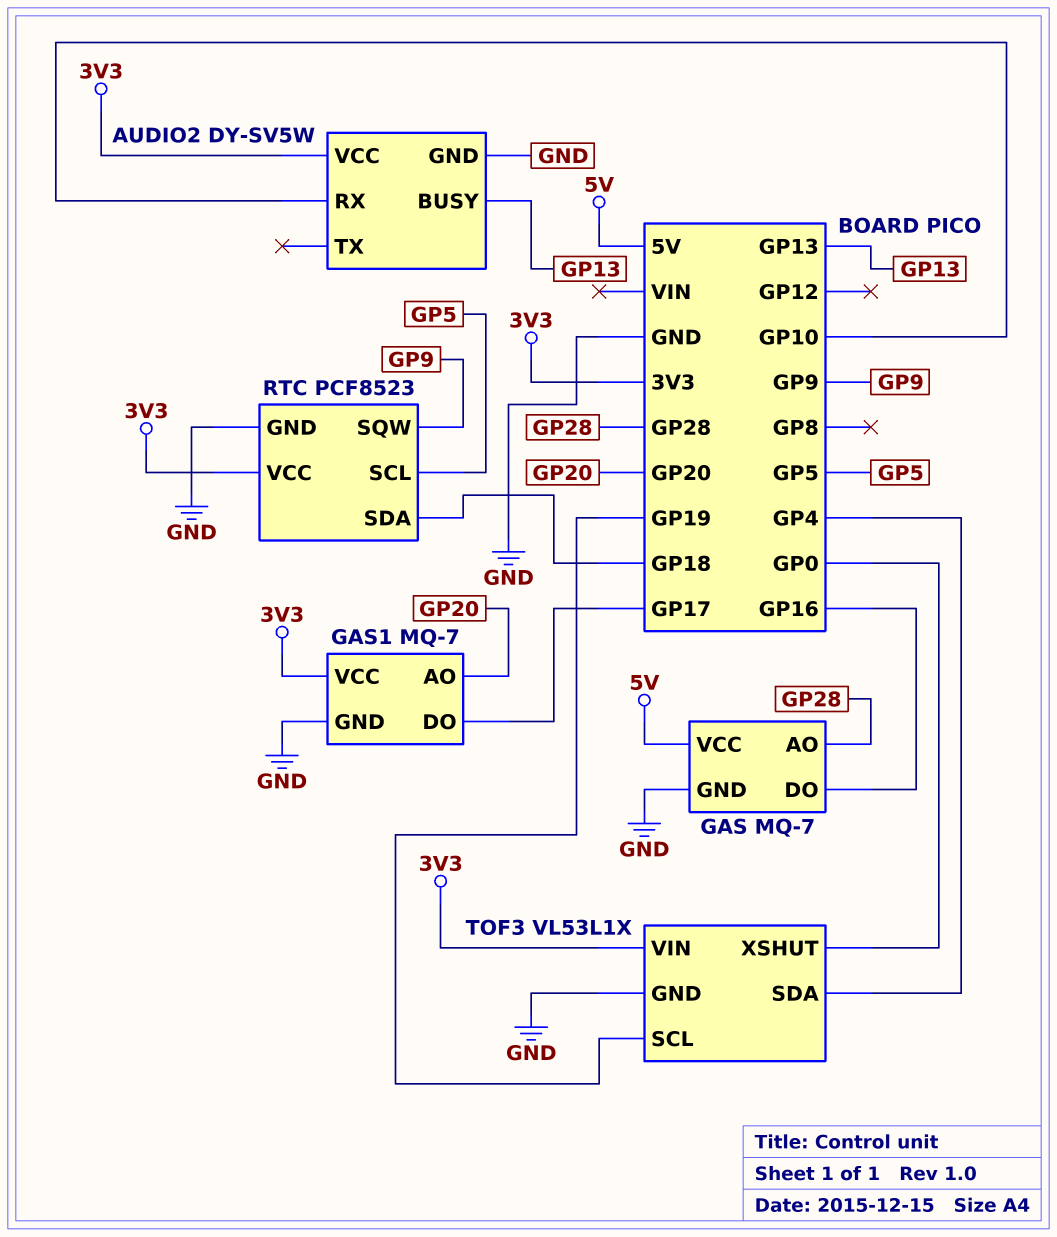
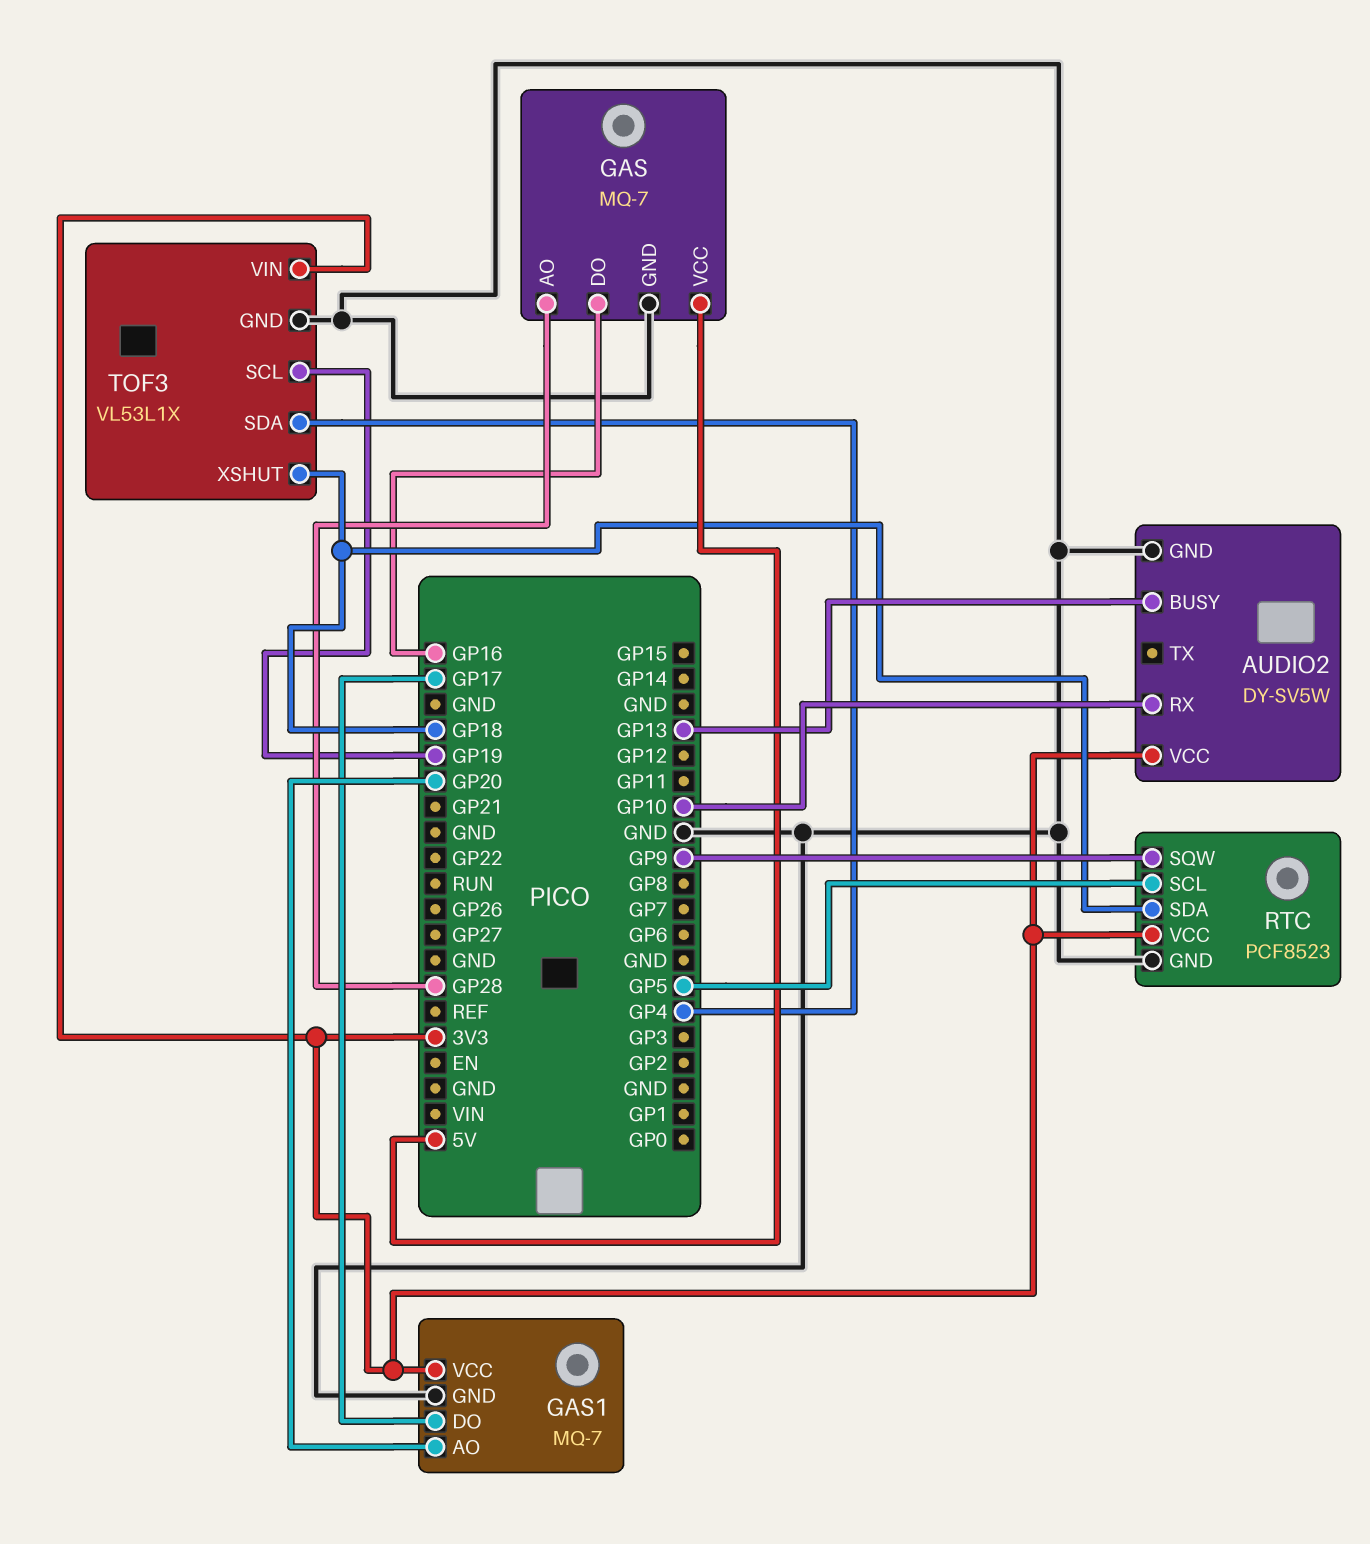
TOF3 pin XSHUT: GP0 -> GP18

